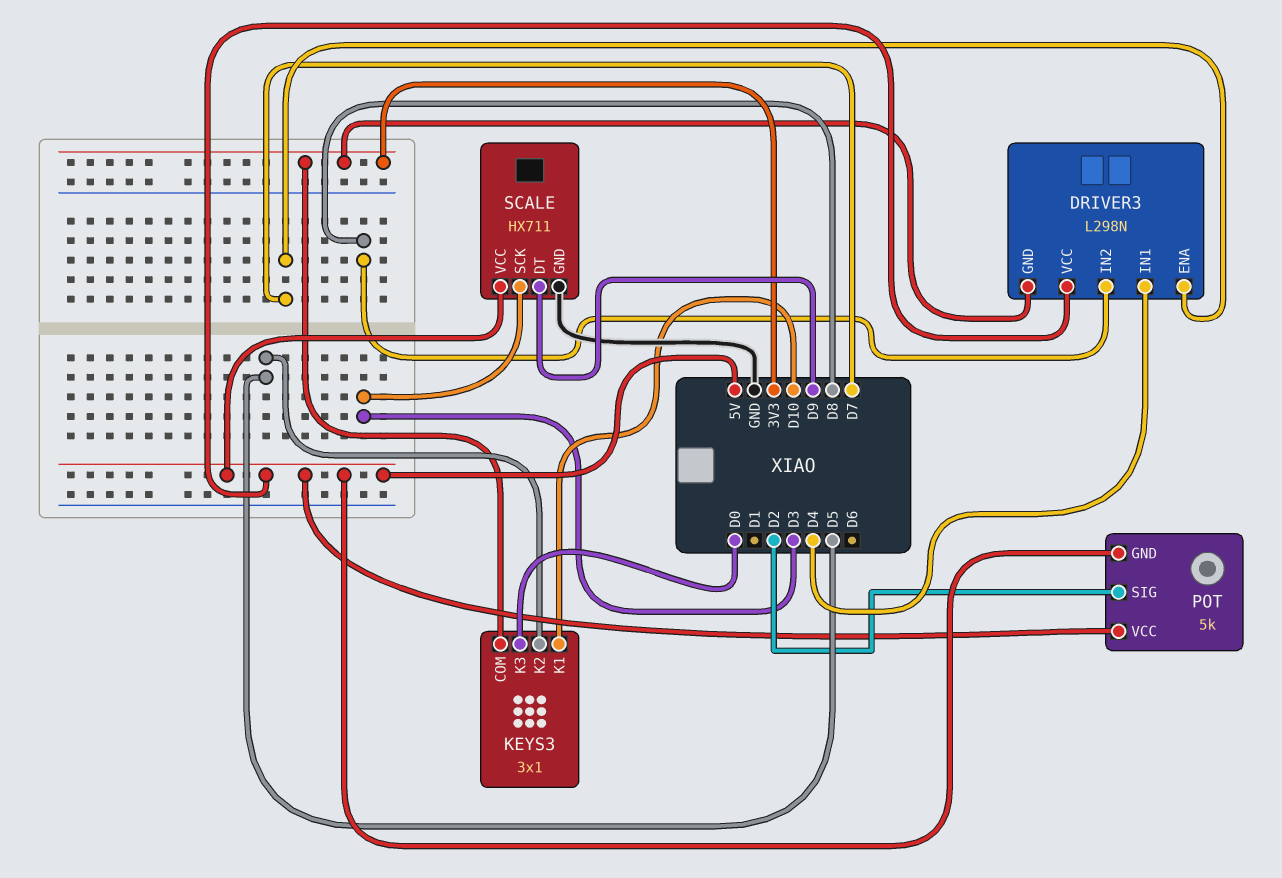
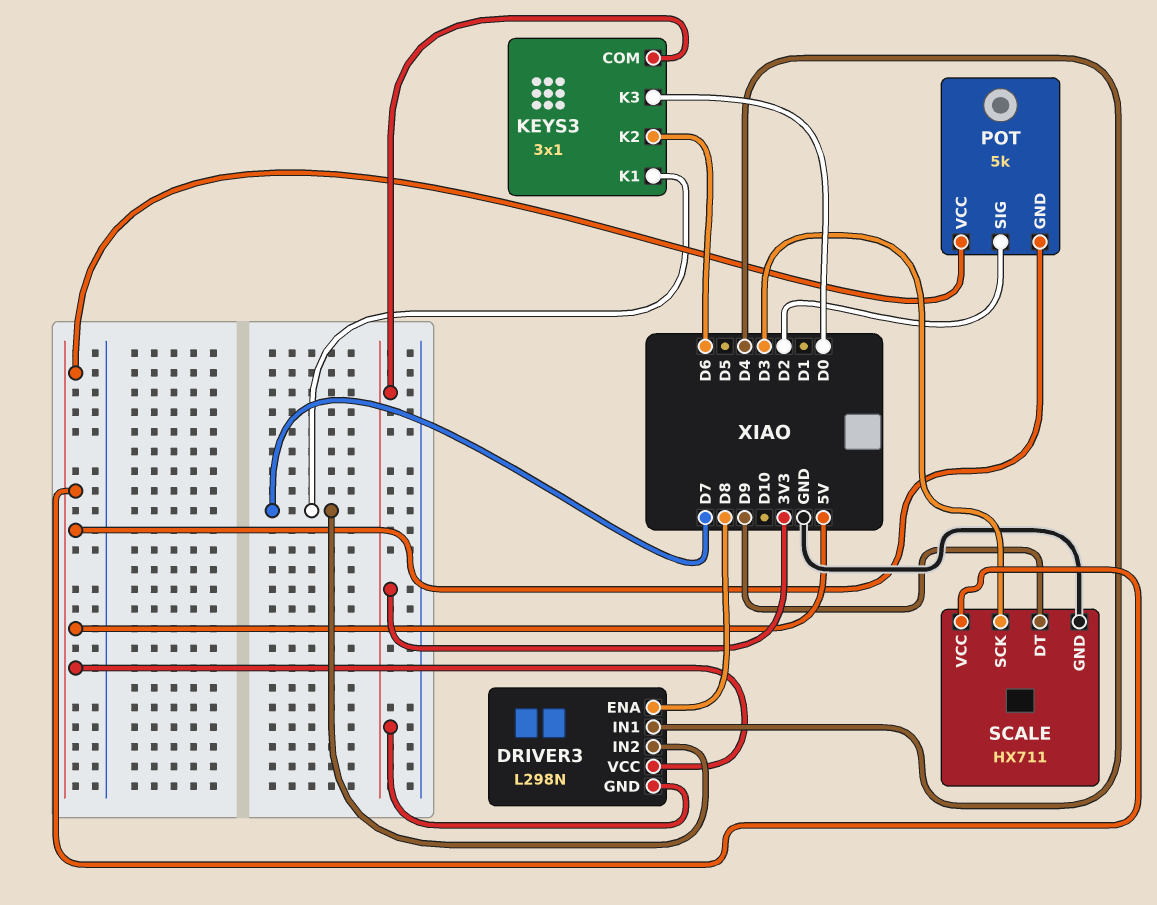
DRIVER3 pin ENA: D7 -> D8
DRIVER3 pin IN2: D8 -> D7
KEYS3 pin K1: D10 -> D7
KEYS3 pin K2: D5 -> D6

